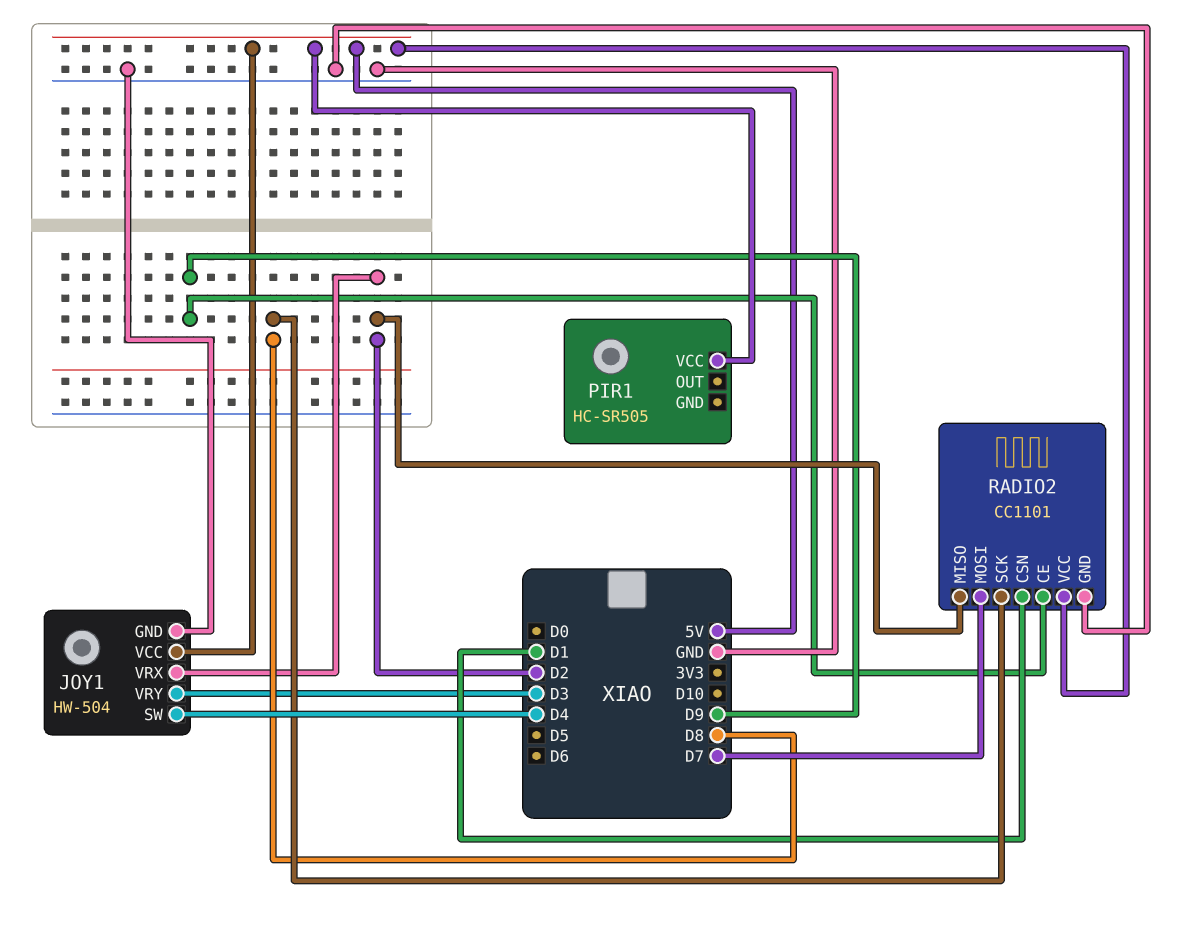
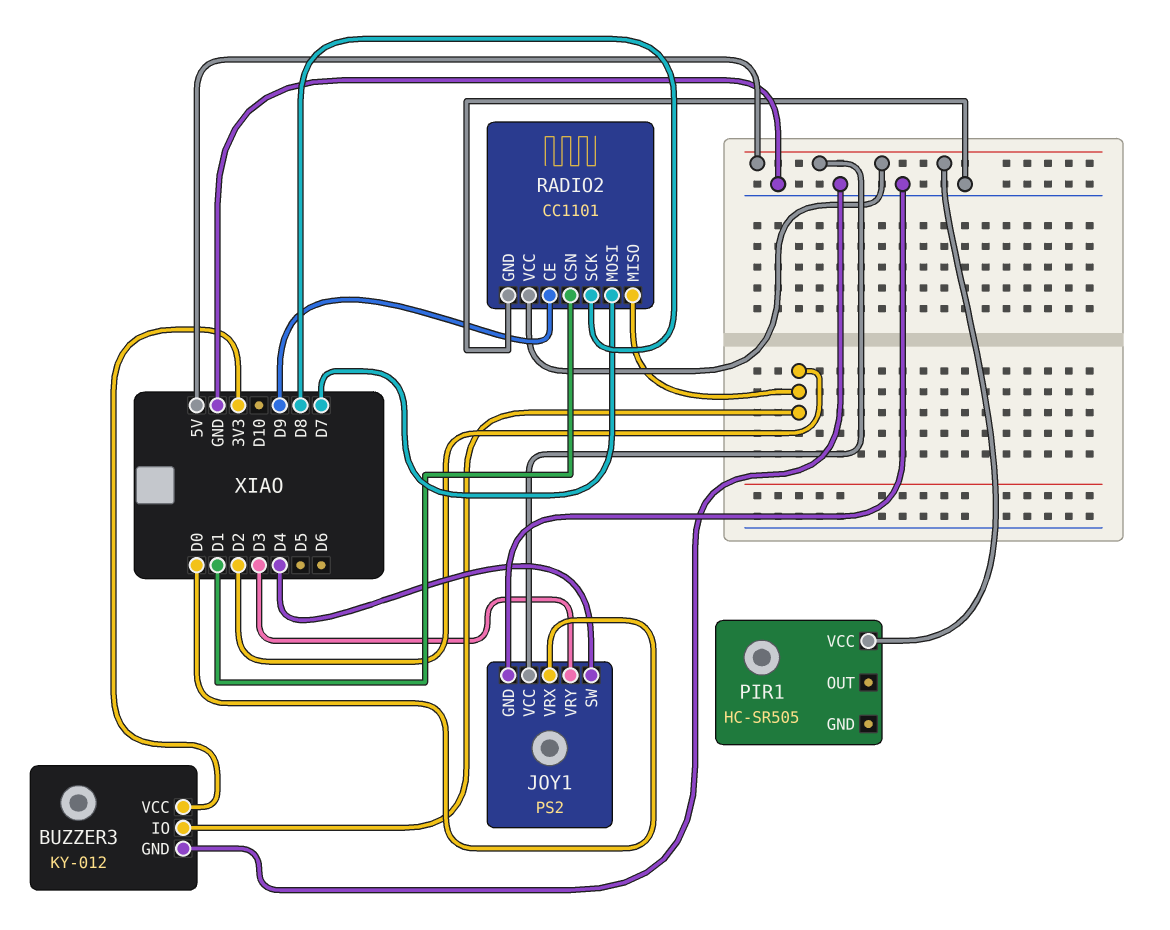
BUZZER3: none -> KY-012
BUZZER3 pin GND: none -> GND
BUZZER3 pin IO: none -> D2
BUZZER3 pin VCC: none -> 3V3
JOY1: HW-504 -> PS2
JOY1 pin VRX: D2 -> D0

